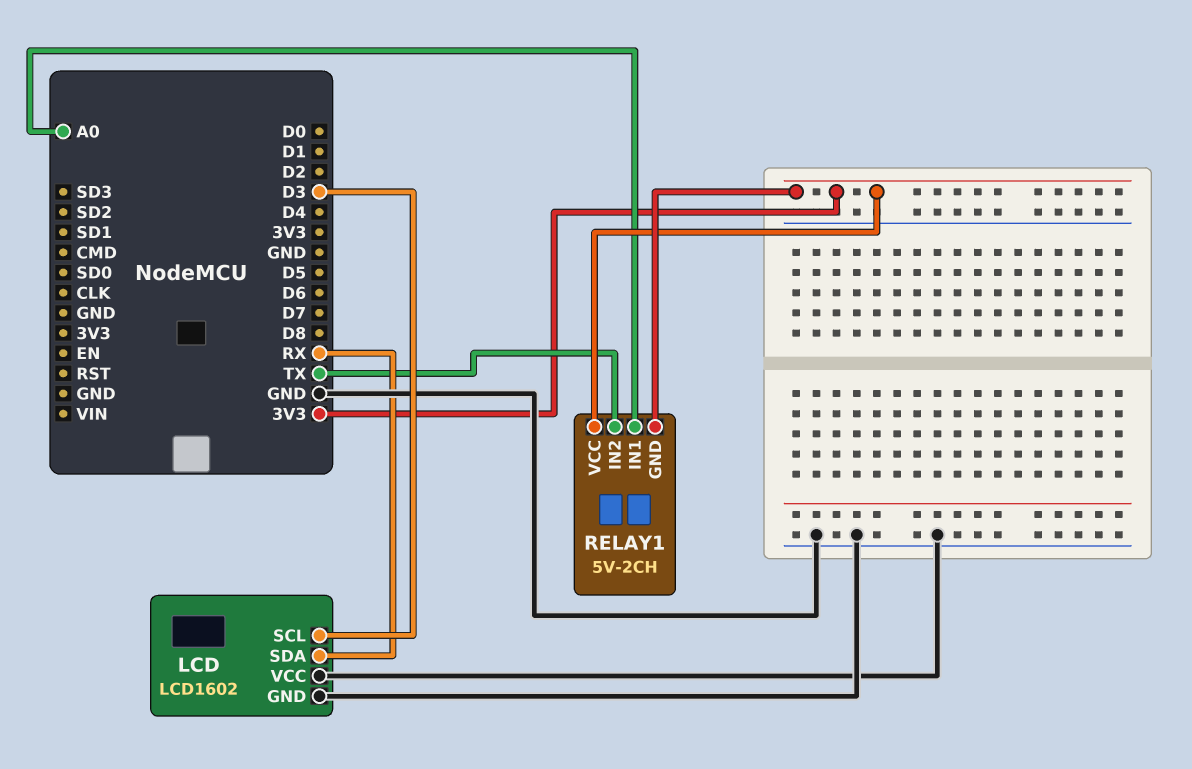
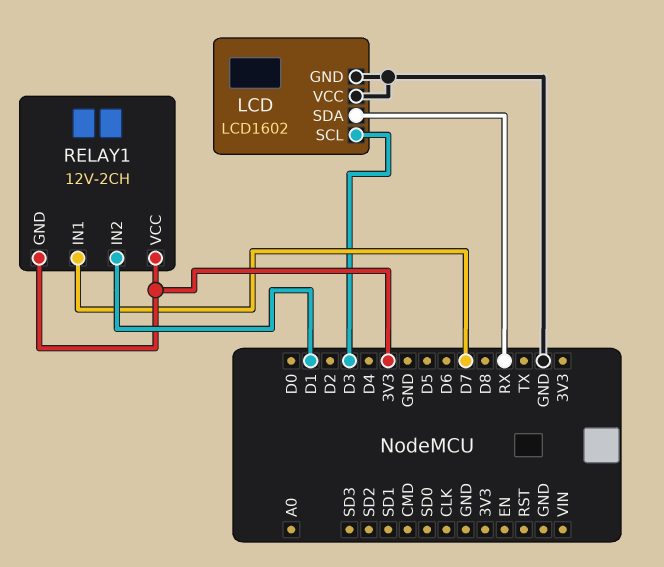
RELAY1: 5V-2CH -> 12V-2CH
RELAY1 pin IN1: A0 -> D7
RELAY1 pin IN2: TX -> D1

